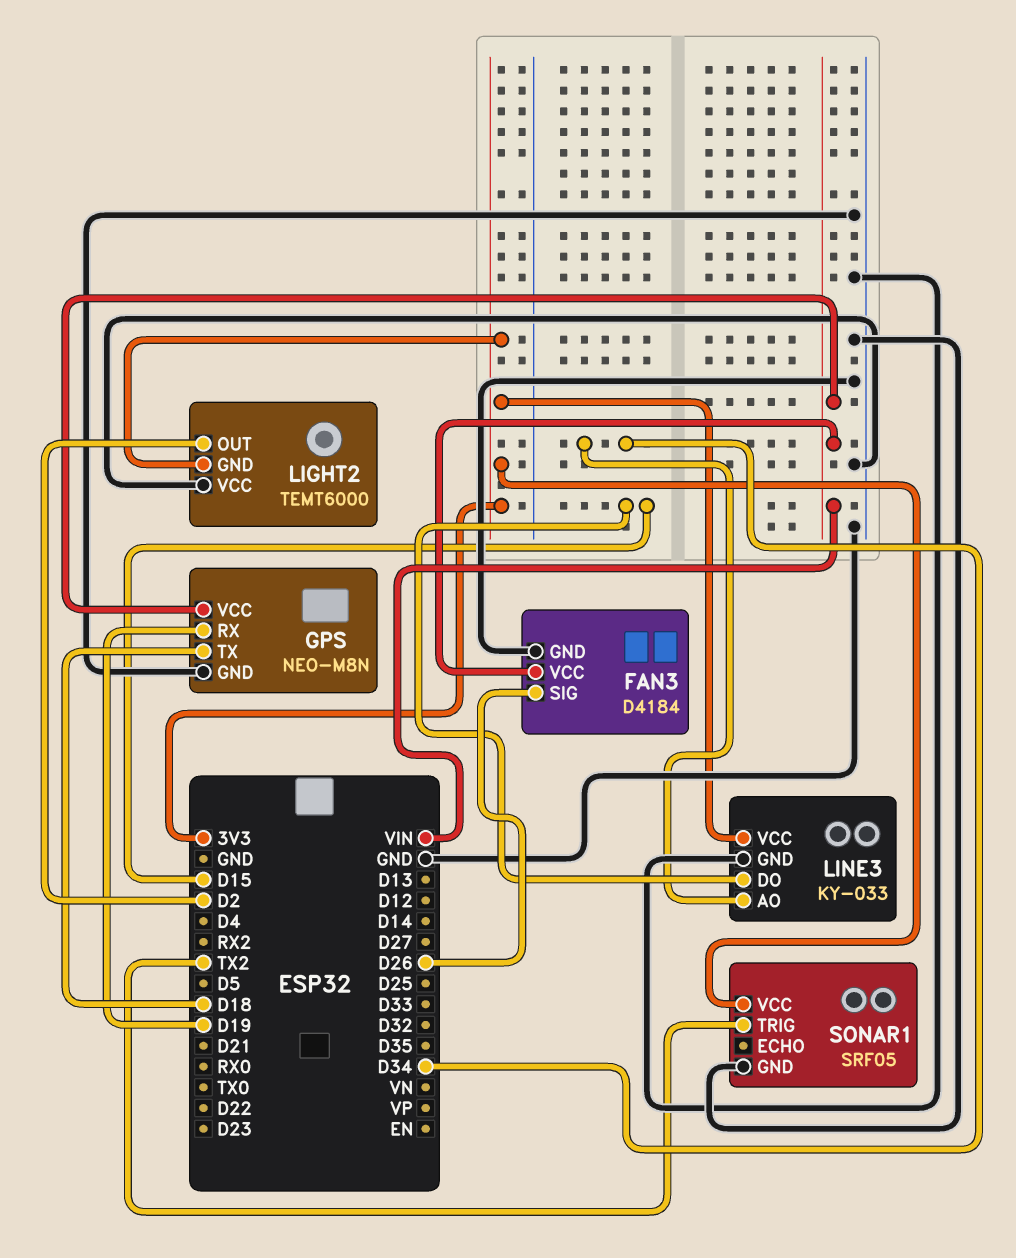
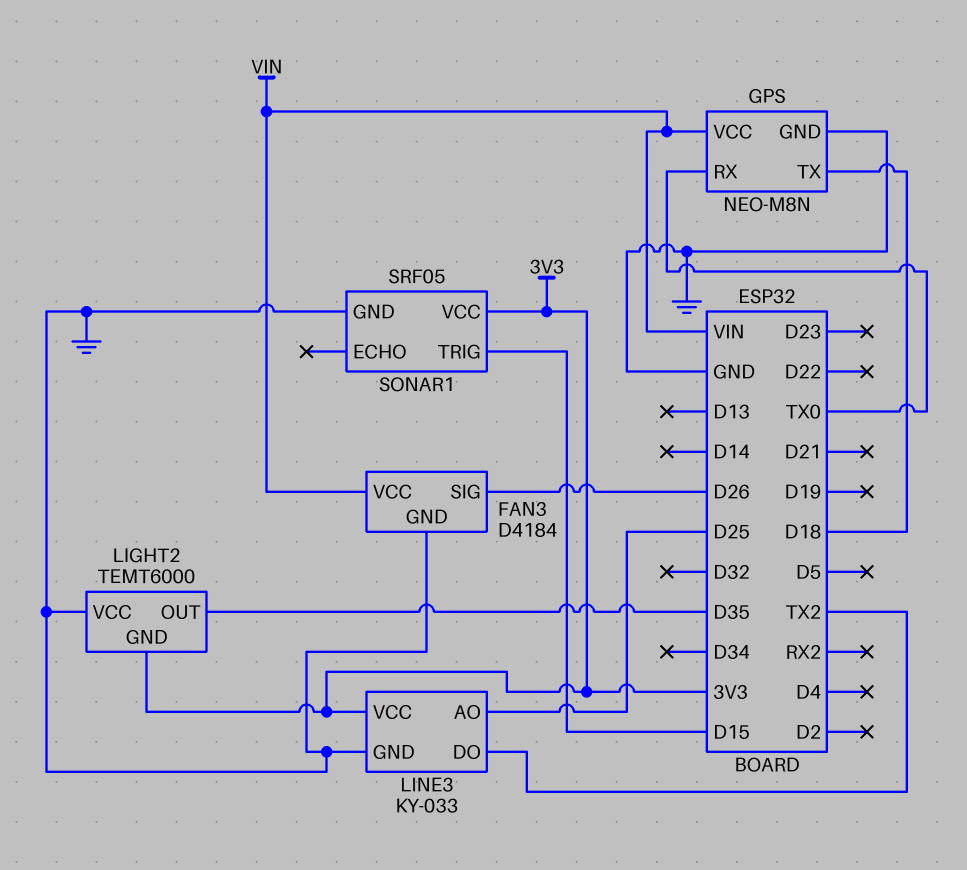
GPS pin RX: D19 -> TX0
LIGHT2 pin OUT: D2 -> D35
LINE3 pin AO: D34 -> D25
LINE3 pin DO: D15 -> TX2
SONAR1 pin TRIG: TX2 -> D15

